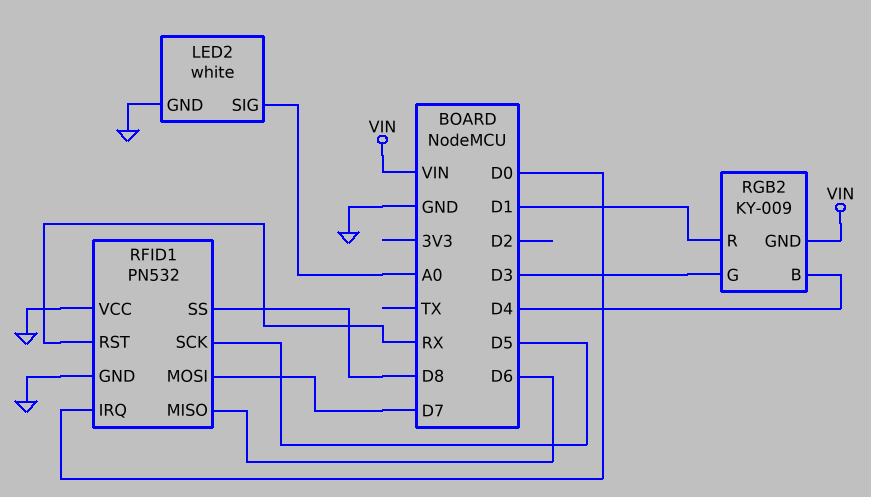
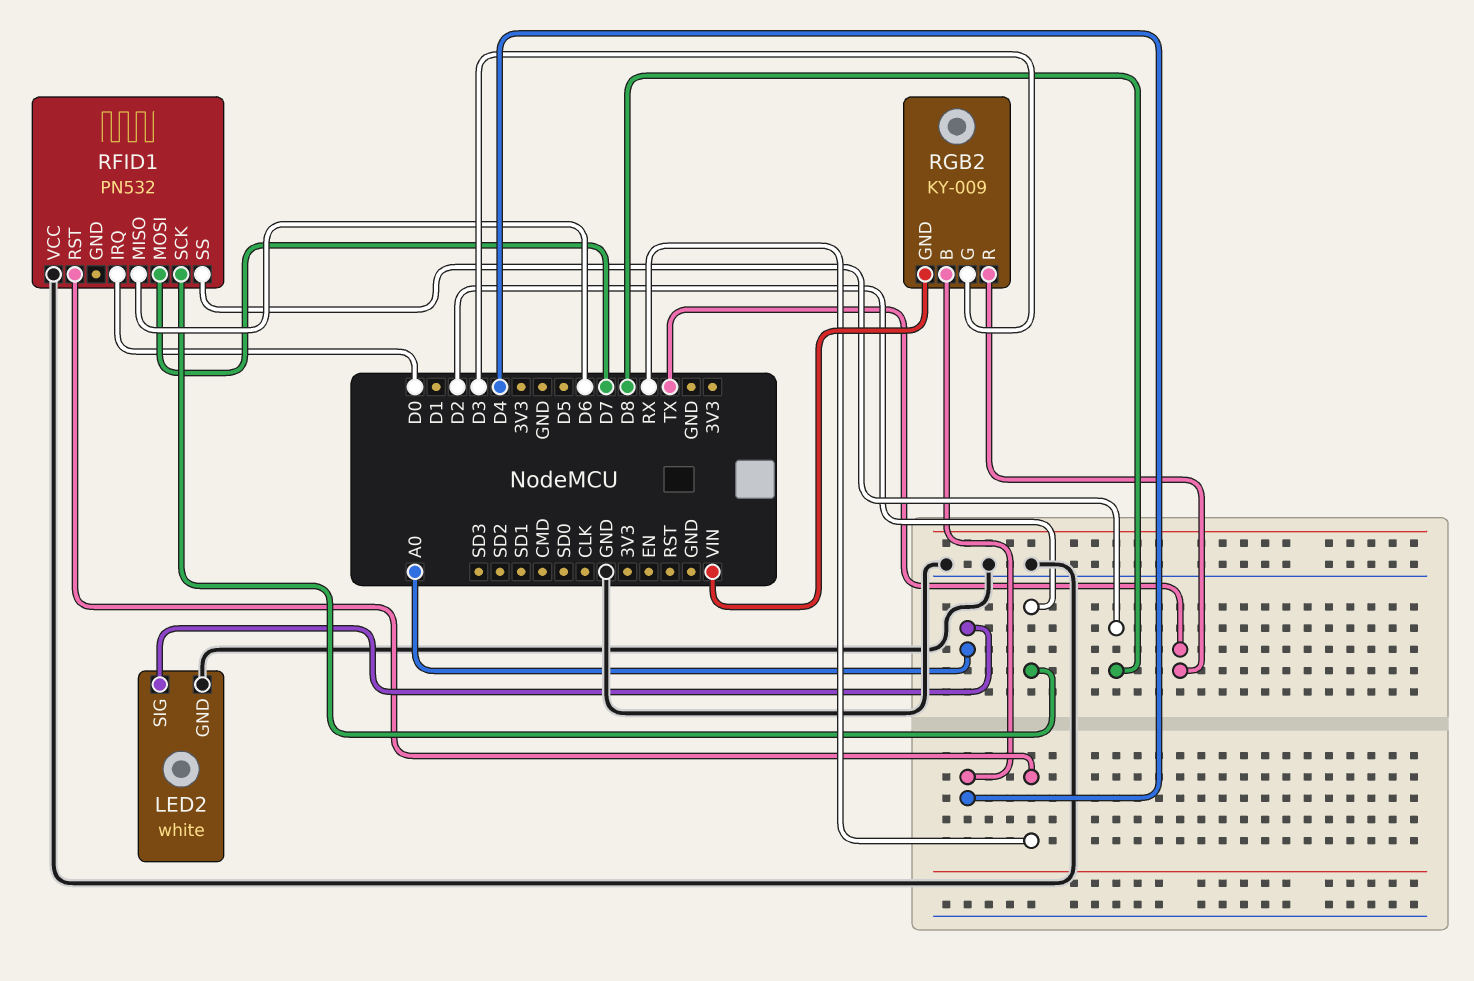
RFID1 pin GND: GND -> none
RFID1 pin SCK: D5 -> D2
RGB2 pin R: D1 -> TX

